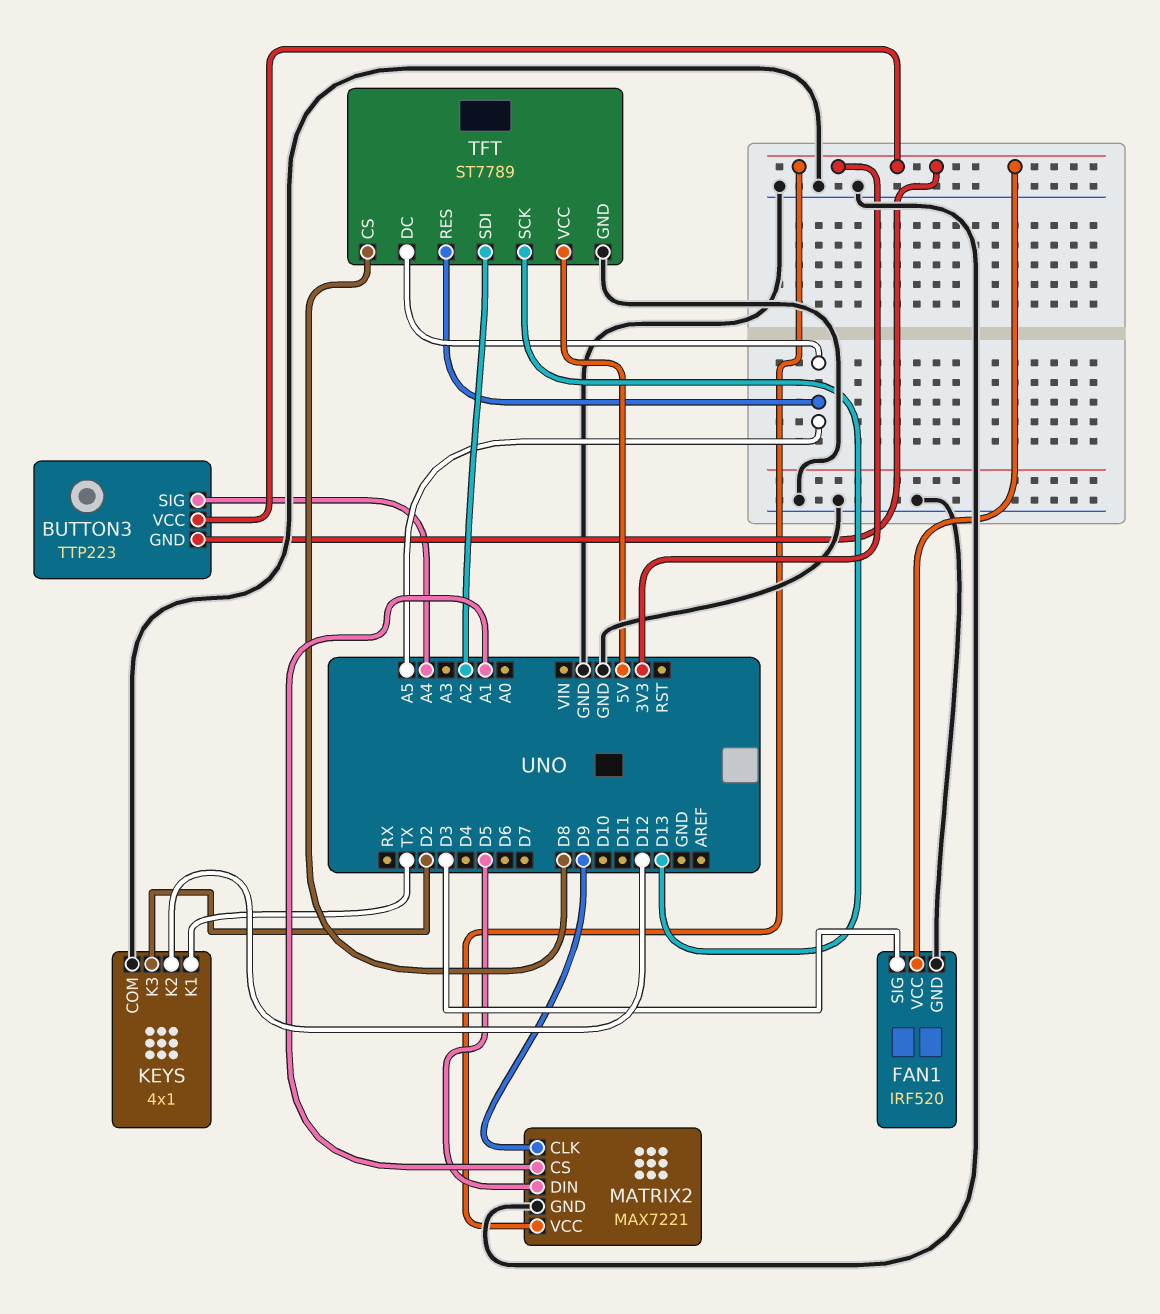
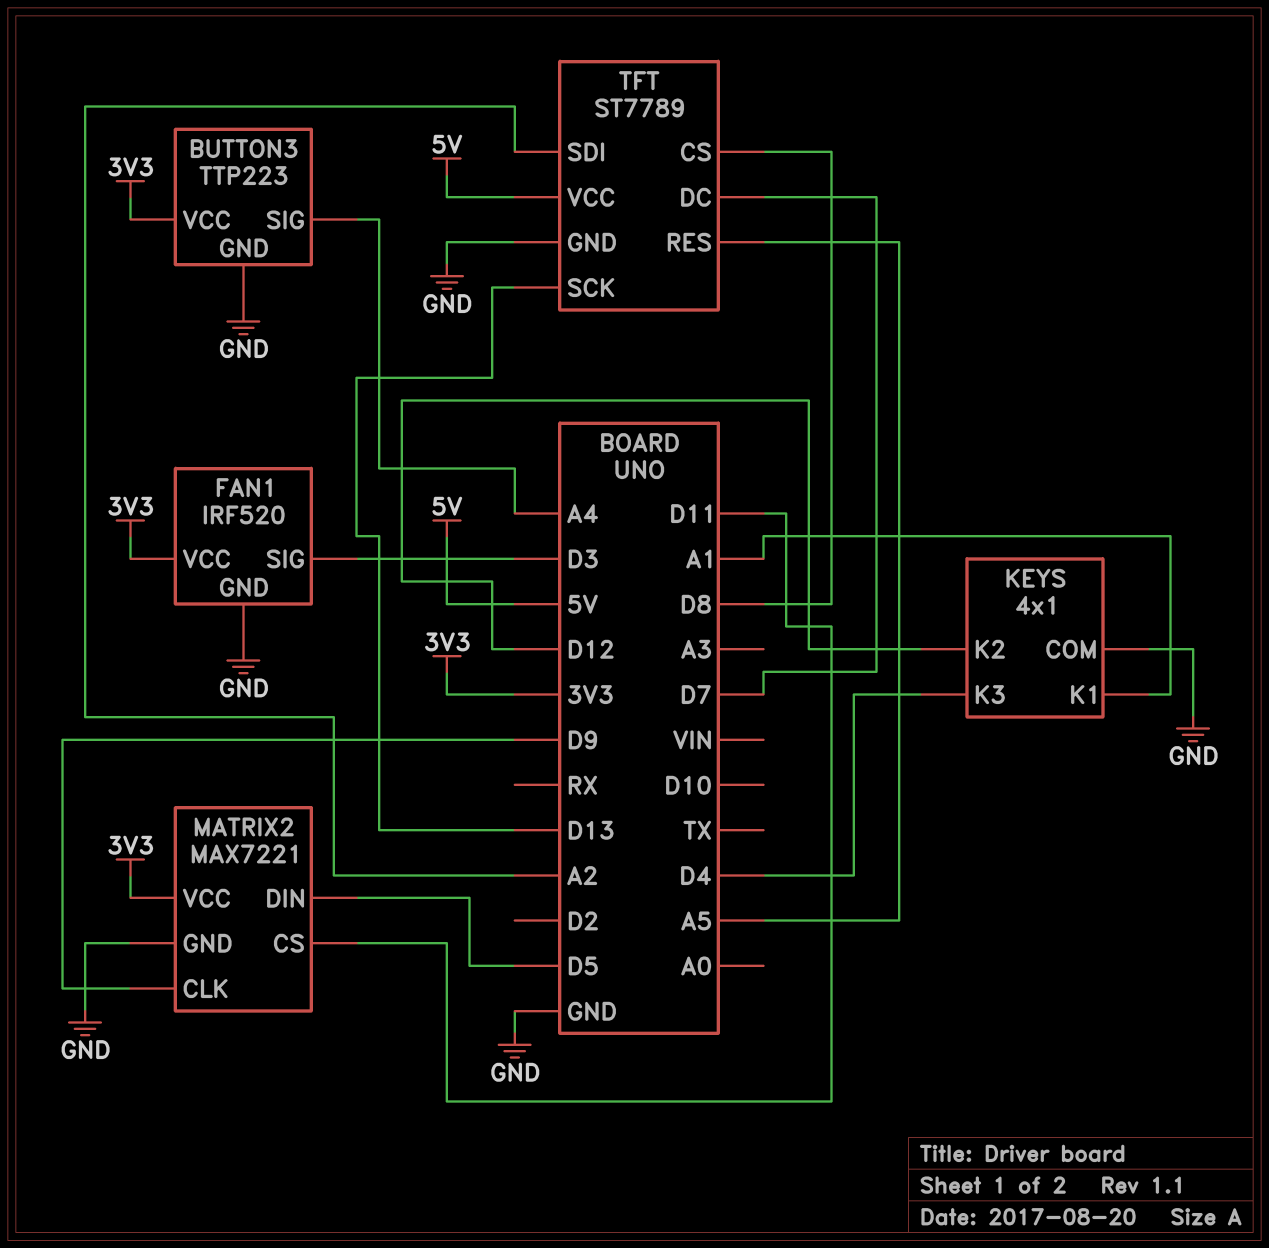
BUTTON3 pin GND: 3V3 -> GND
KEYS pin K1: TX -> A1
KEYS pin K3: D2 -> D4
MATRIX2 pin CS: A1 -> D11
TFT pin DC: A5 -> D7

